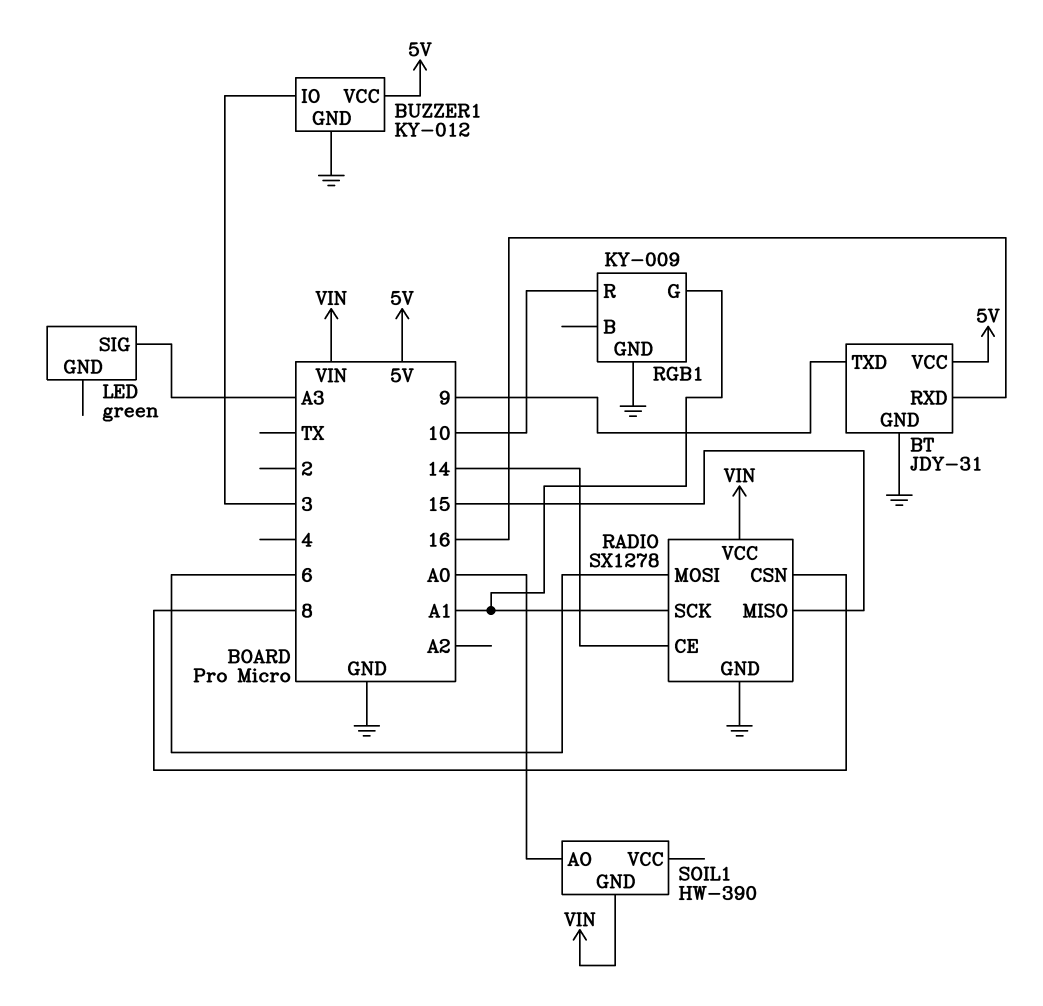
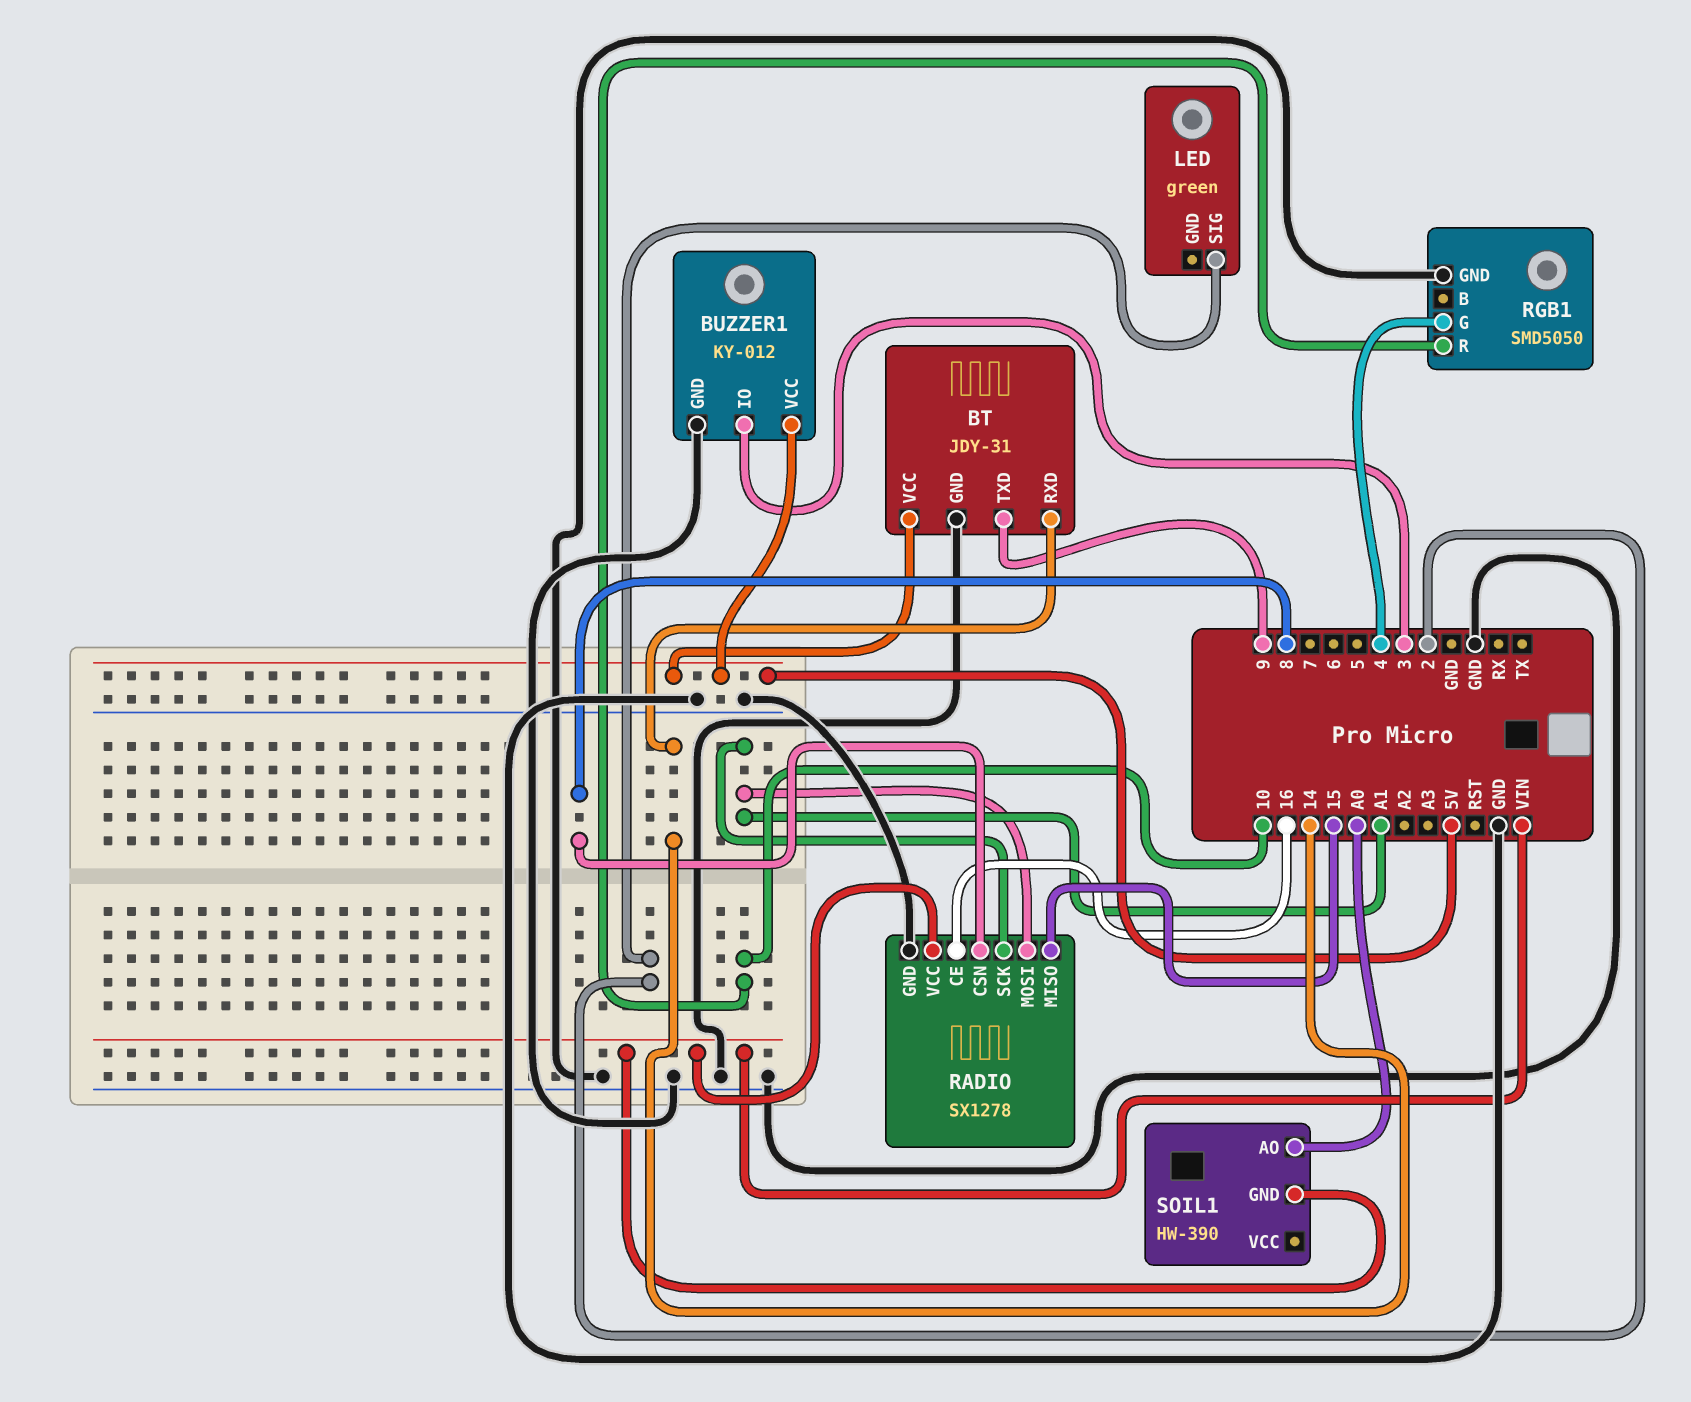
BT pin RXD: 16 -> 14
LED pin SIG: A3 -> 2
RADIO pin CE: 14 -> 16
RADIO pin MOSI: 6 -> A1
RGB1: KY-009 -> SMD5050
RGB1 pin G: A1 -> 4

